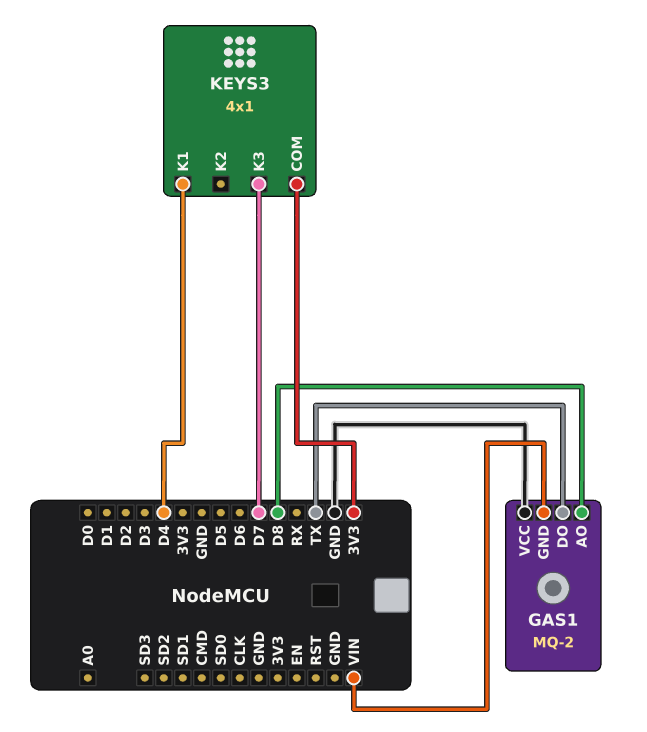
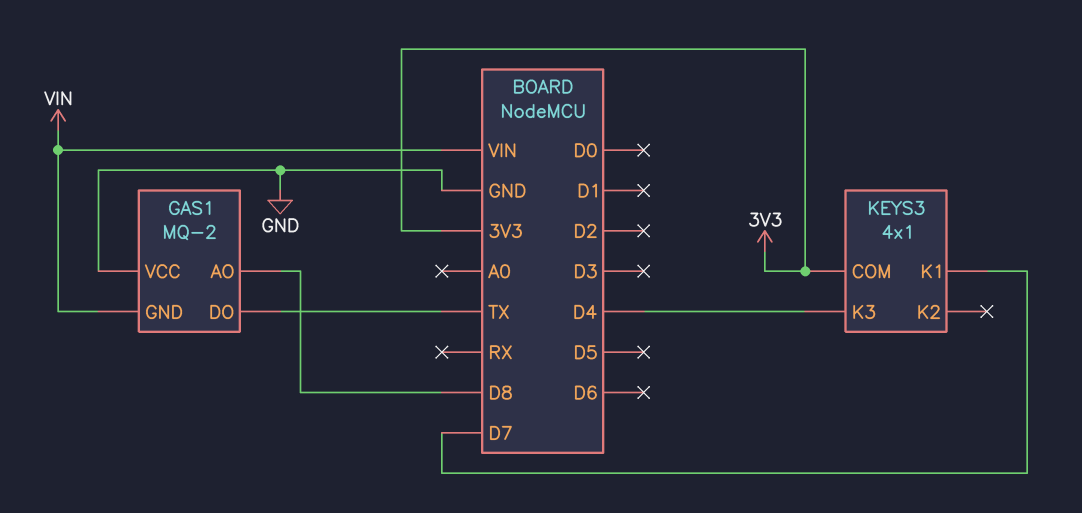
KEYS3 pin K1: D4 -> D7
KEYS3 pin K3: D7 -> D4

